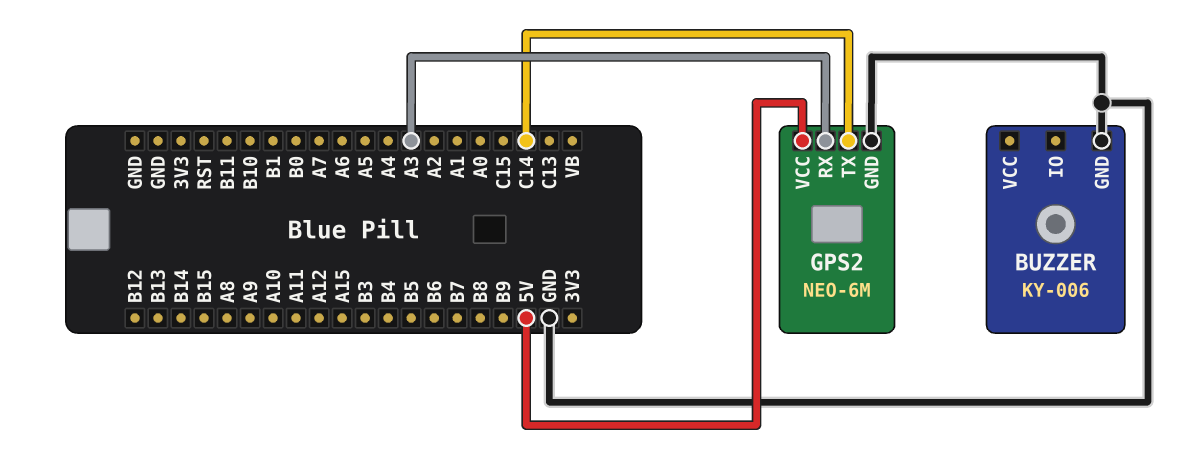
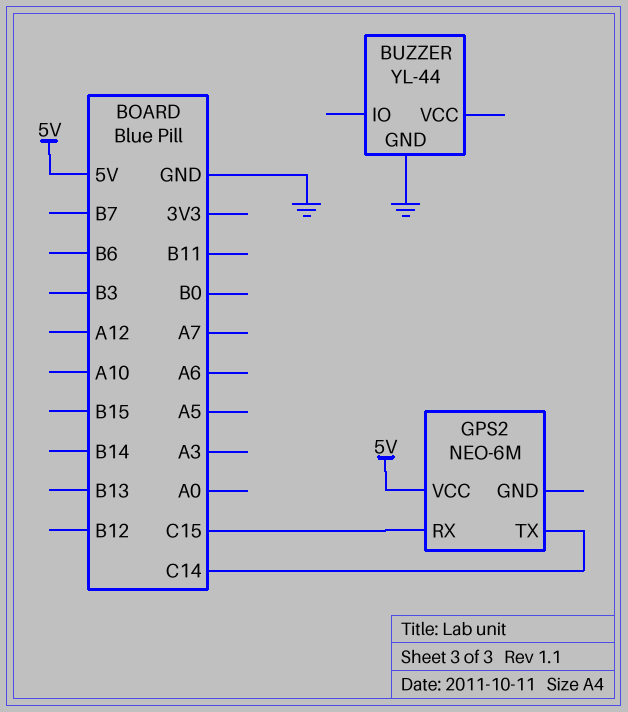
BUZZER: KY-006 -> YL-44
GPS2 pin GND: GND -> none
GPS2 pin RX: A3 -> C15

